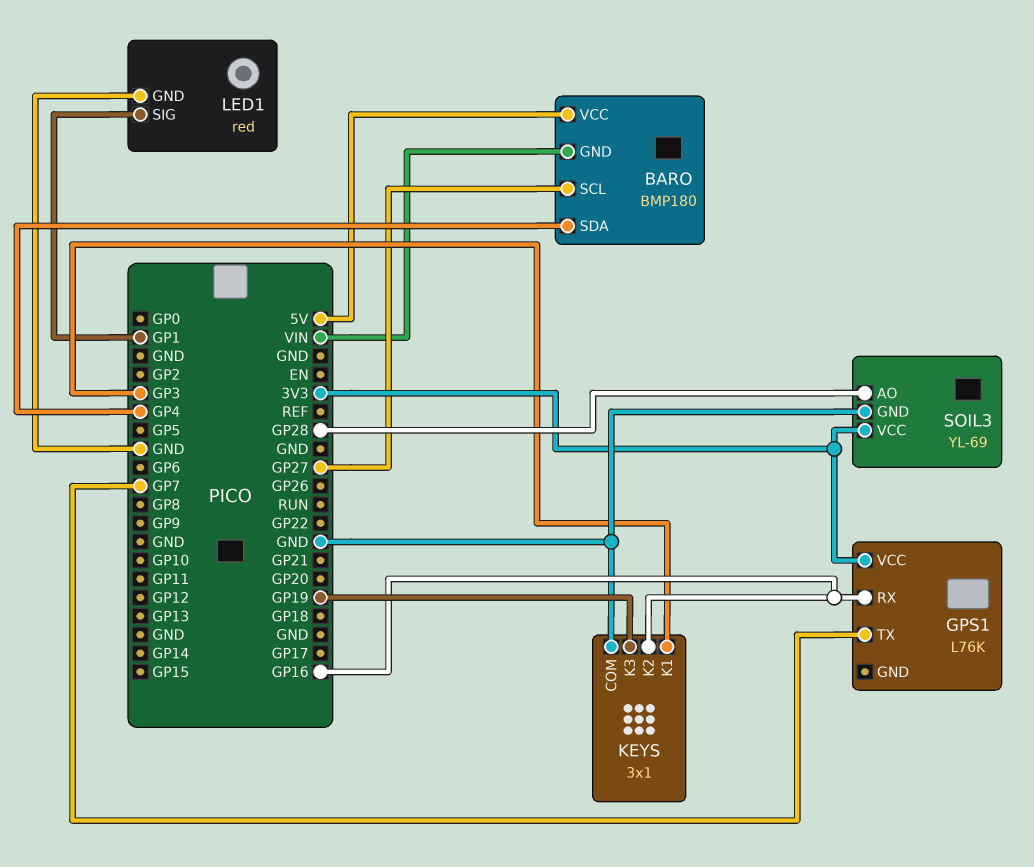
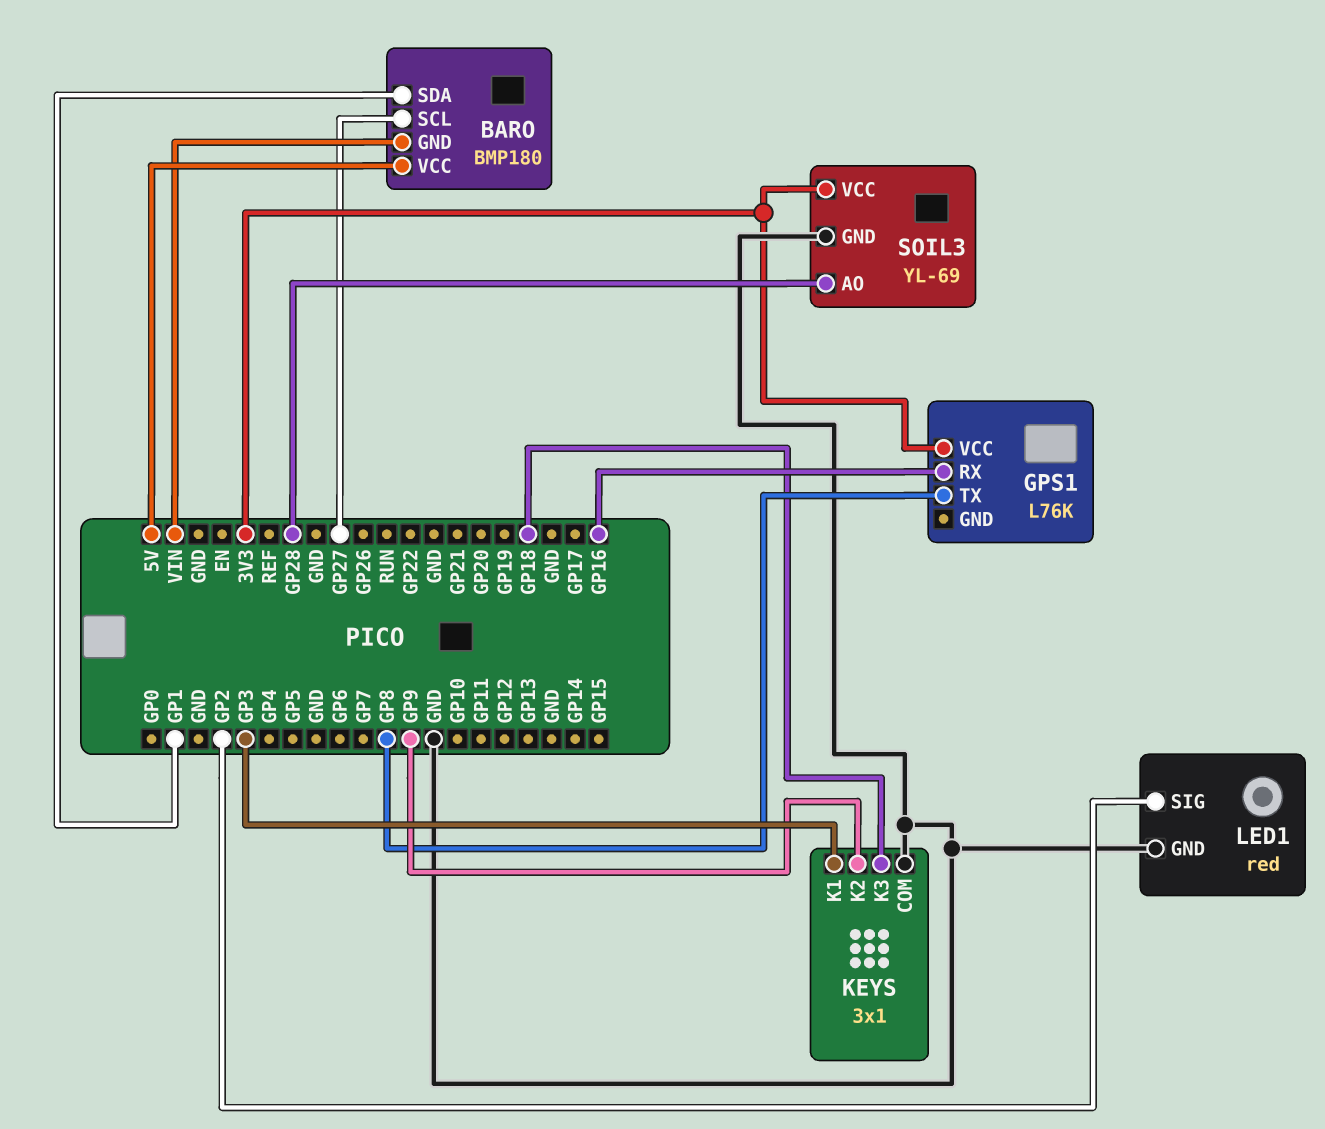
BARO pin SDA: GP4 -> GP1
GPS1 pin TX: GP7 -> GP8
KEYS pin K2: GP16 -> GP9
KEYS pin K3: GP19 -> GP18
LED1 pin SIG: GP1 -> GP2

